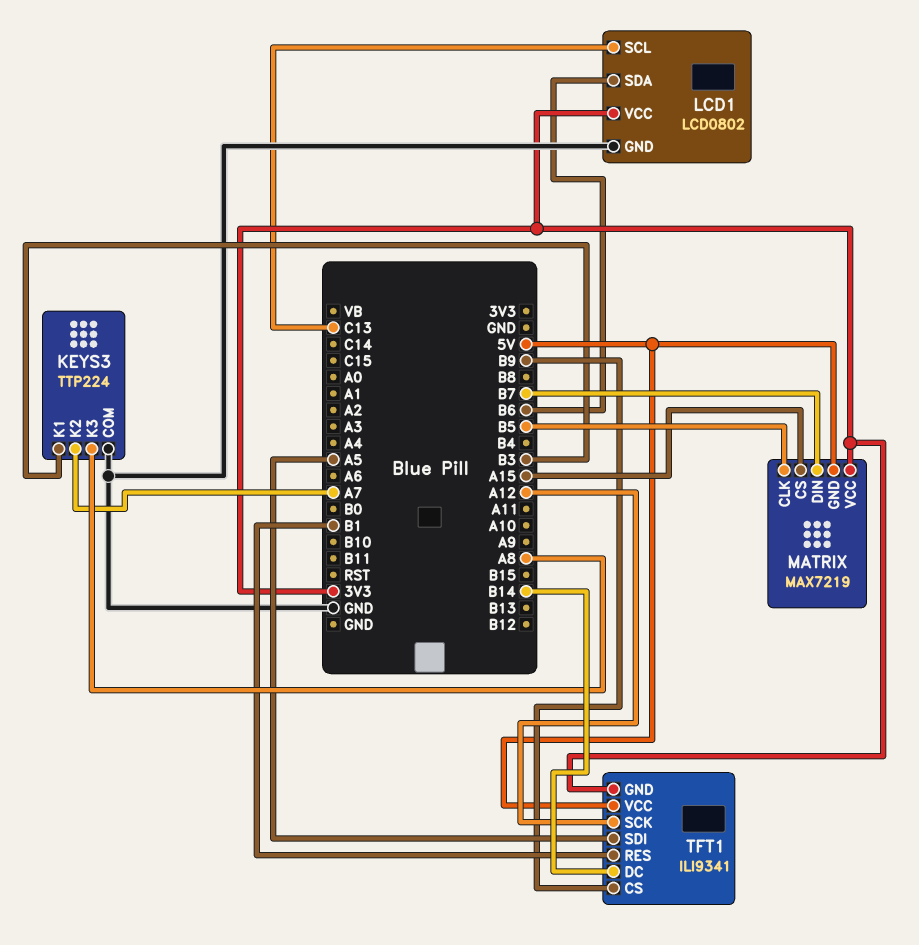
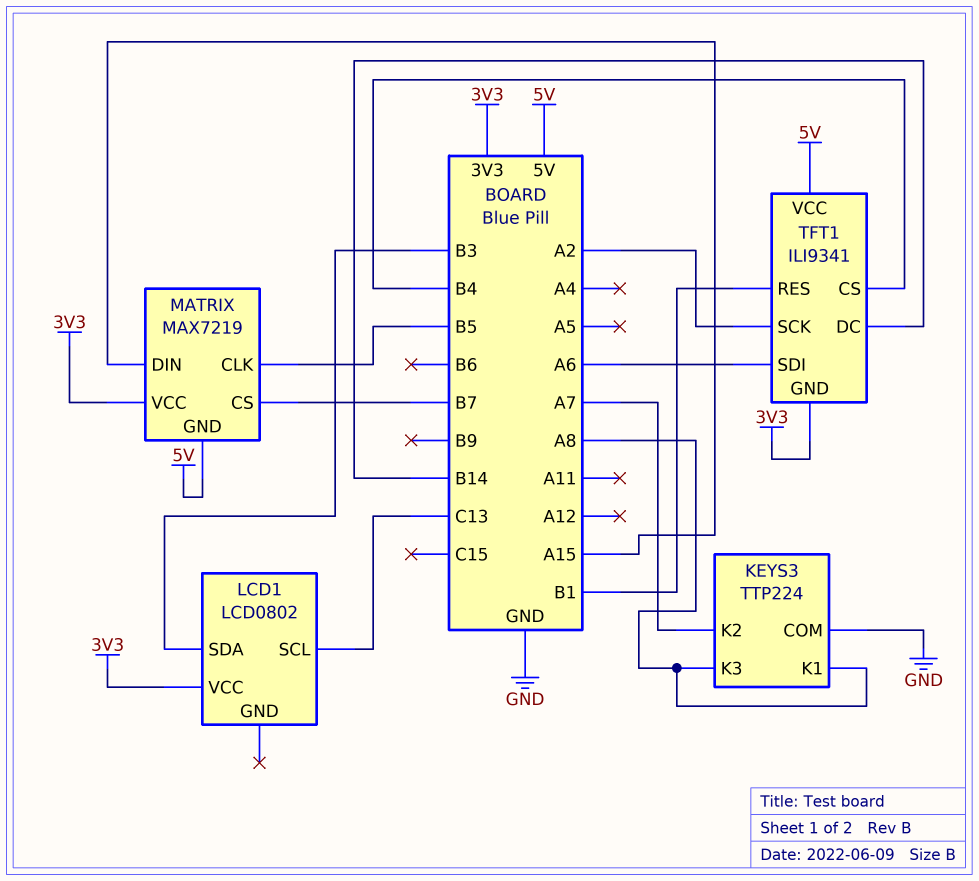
KEYS3 pin K1: B3 -> A8
LCD1 pin GND: GND -> none
LCD1 pin SDA: B6 -> B3
MATRIX pin CS: A15 -> B7
MATRIX pin DIN: B7 -> A15
TFT1 pin CS: B9 -> B4
TFT1 pin SCK: A12 -> A2
TFT1 pin SDI: A5 -> A6

